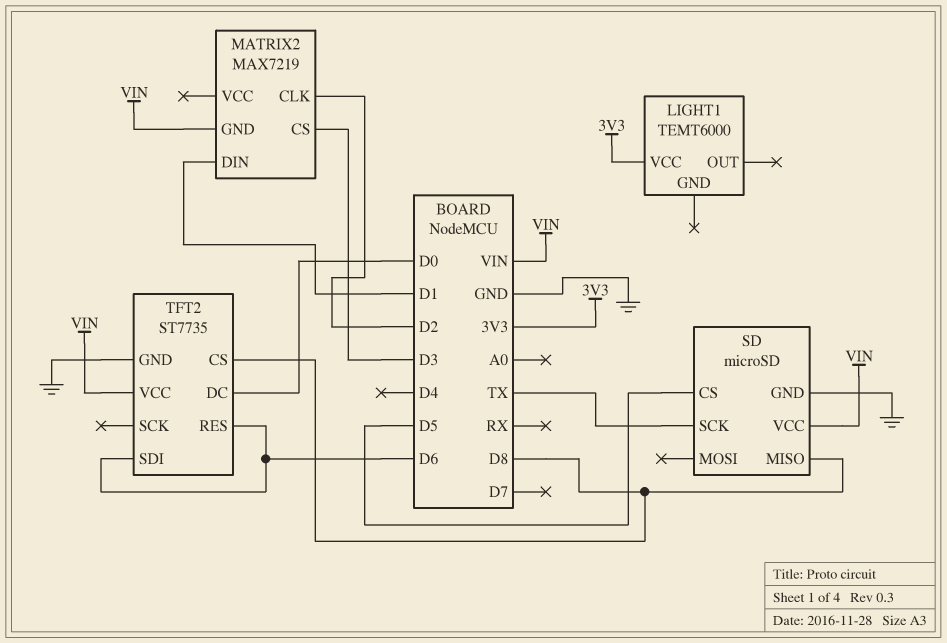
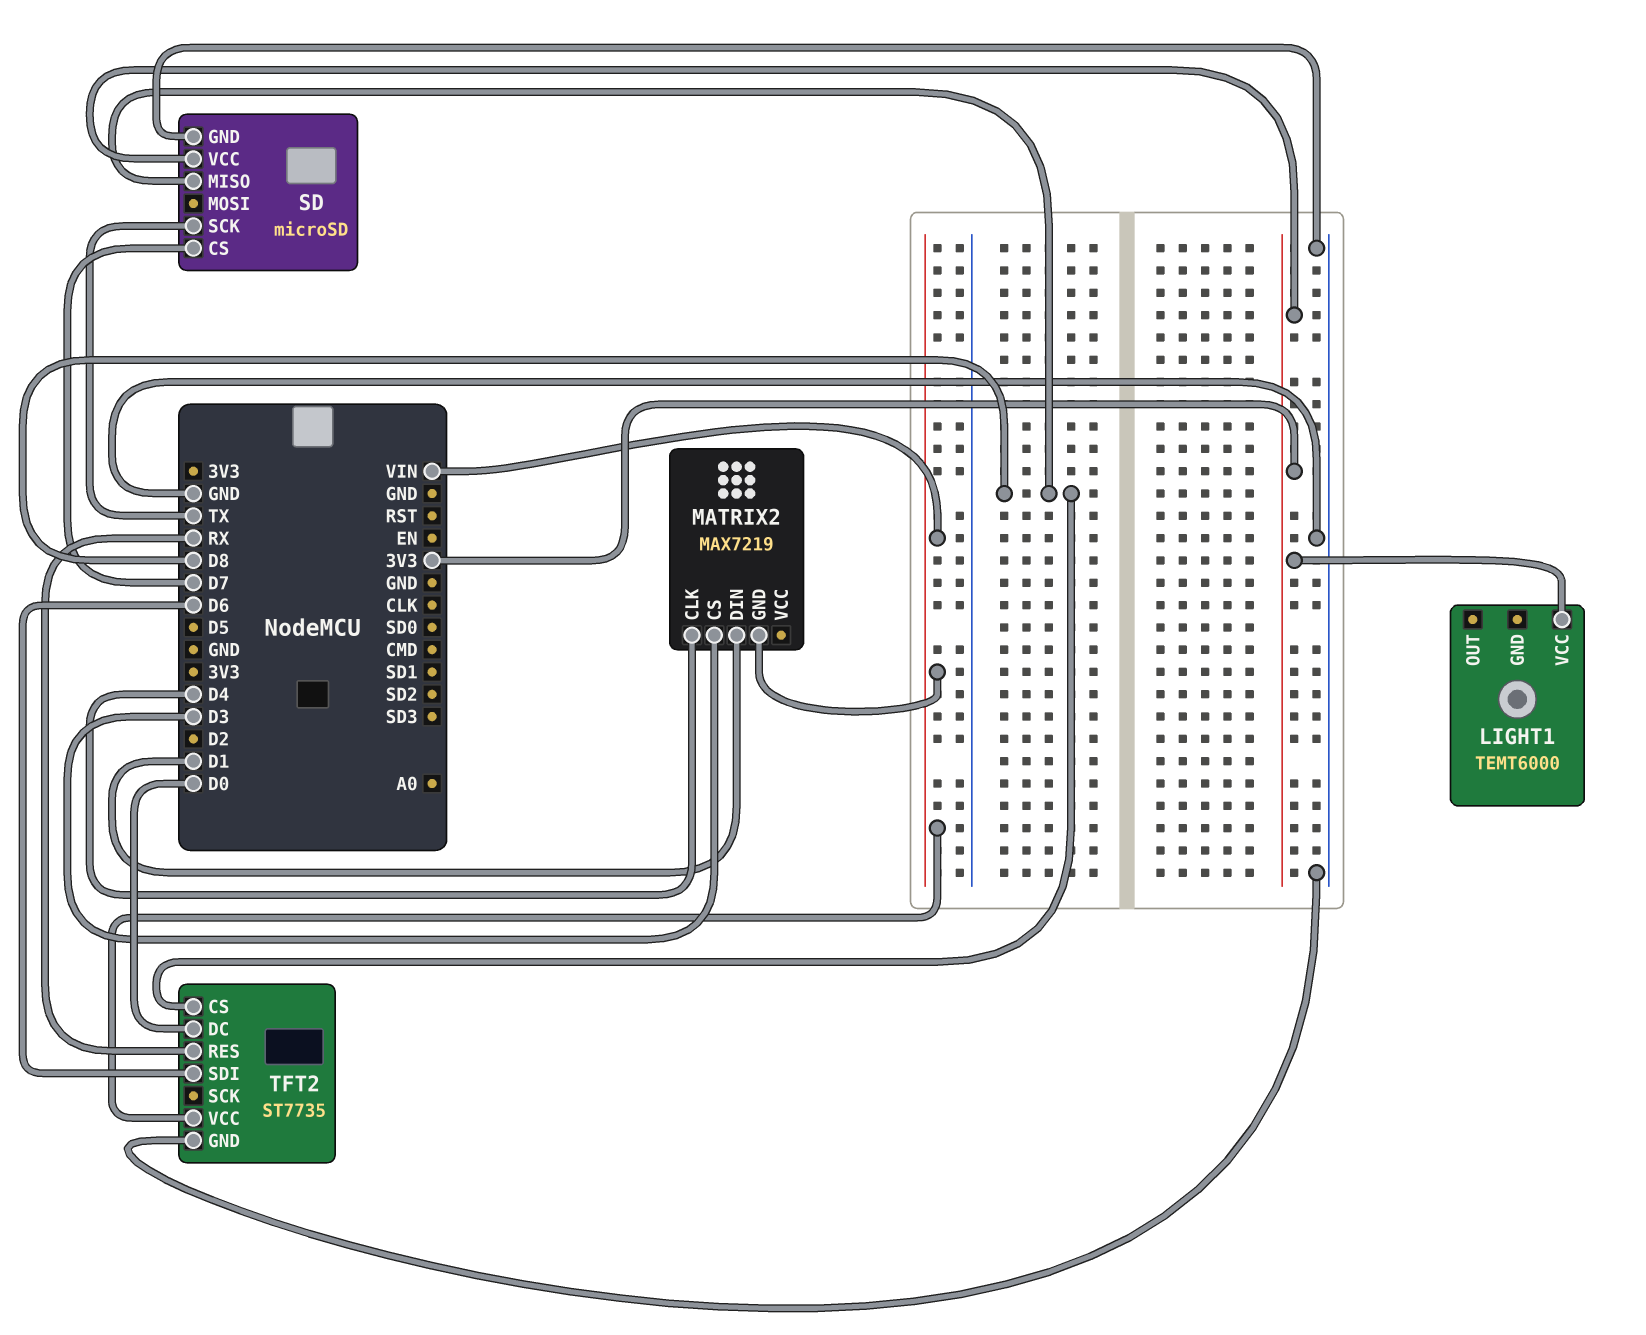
MATRIX2 pin CLK: D2 -> D4
SD pin CS: D5 -> D7
SD pin VCC: VIN -> 3V3
TFT2 pin RES: D6 -> RX

